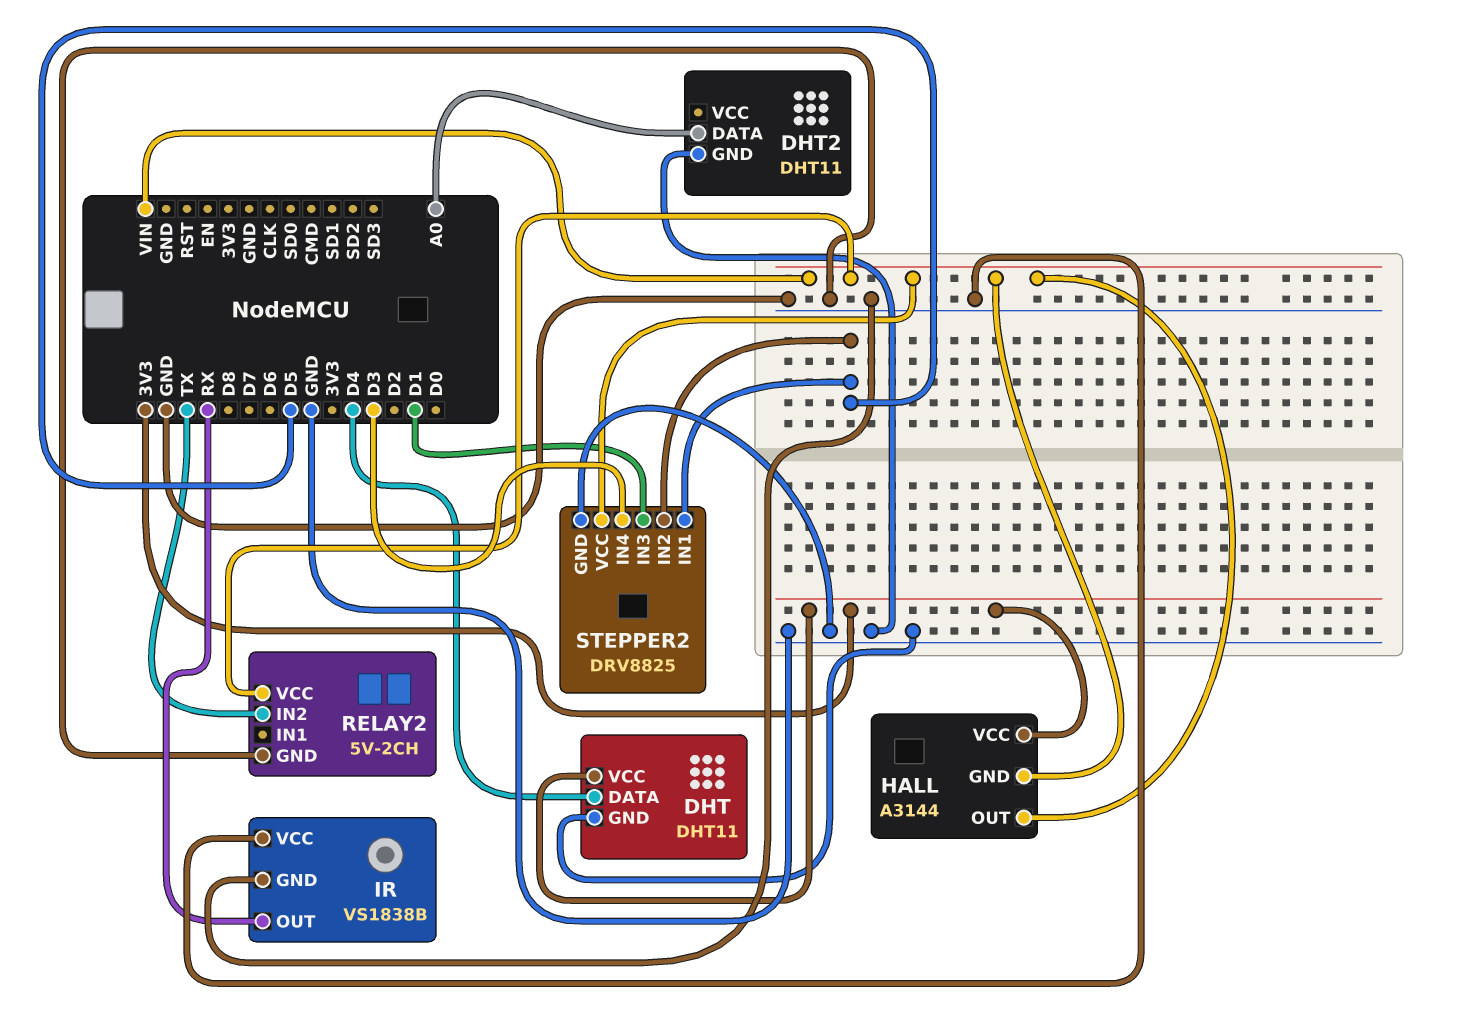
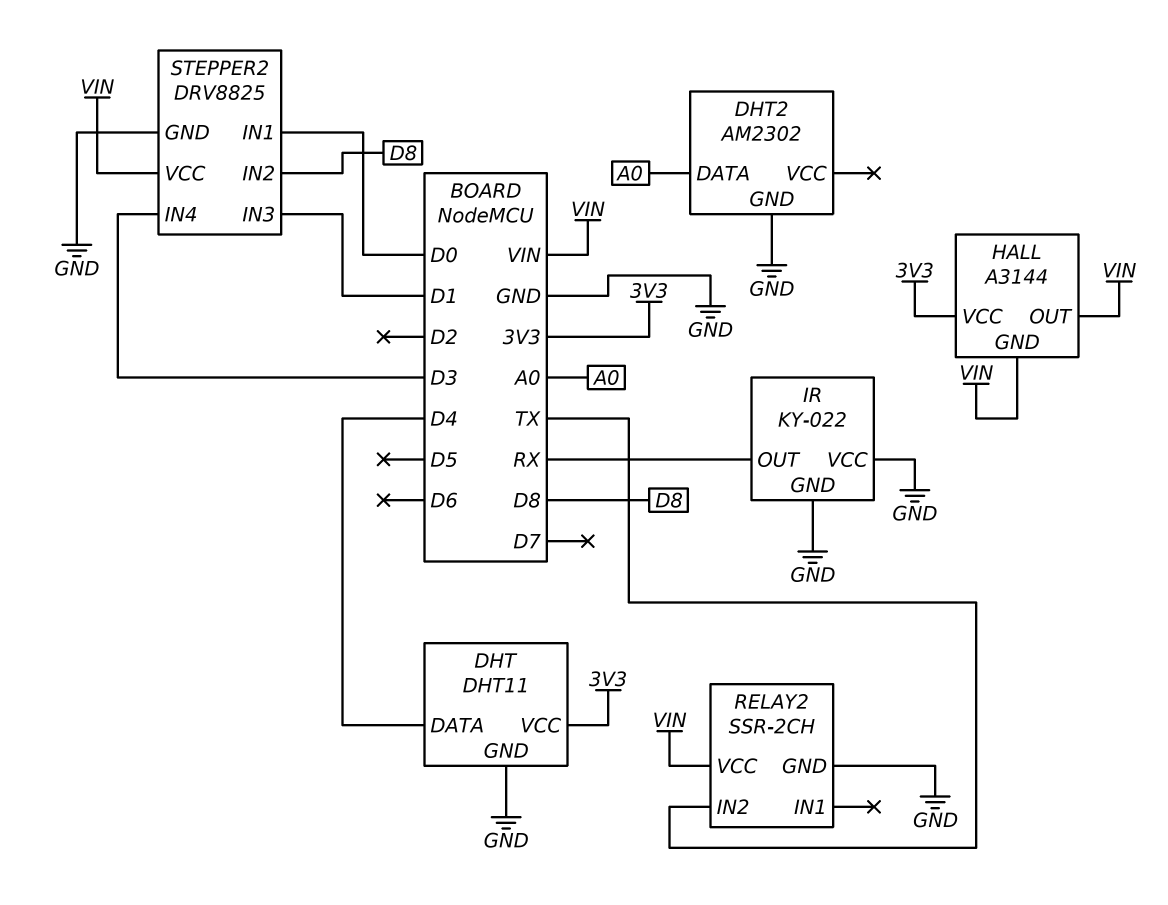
DHT2: DHT11 -> AM2302
IR: VS1838B -> KY-022
RELAY2: 5V-2CH -> SSR-2CH
STEPPER2 pin IN1: D5 -> D0
STEPPER2 pin IN2: D5 -> D8

